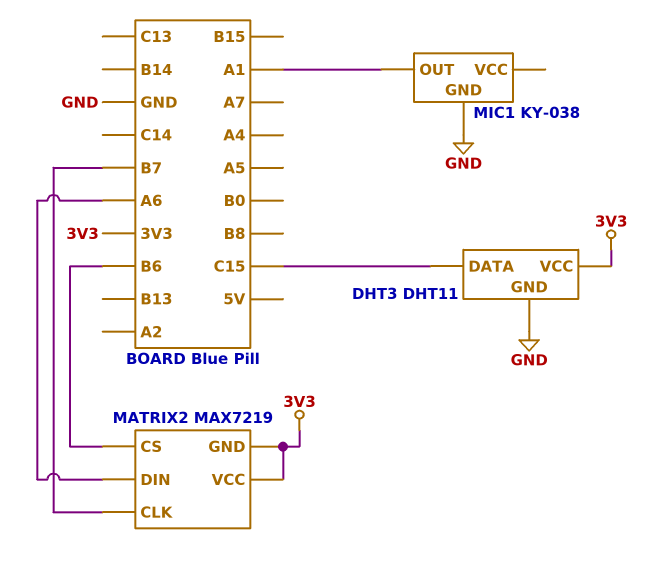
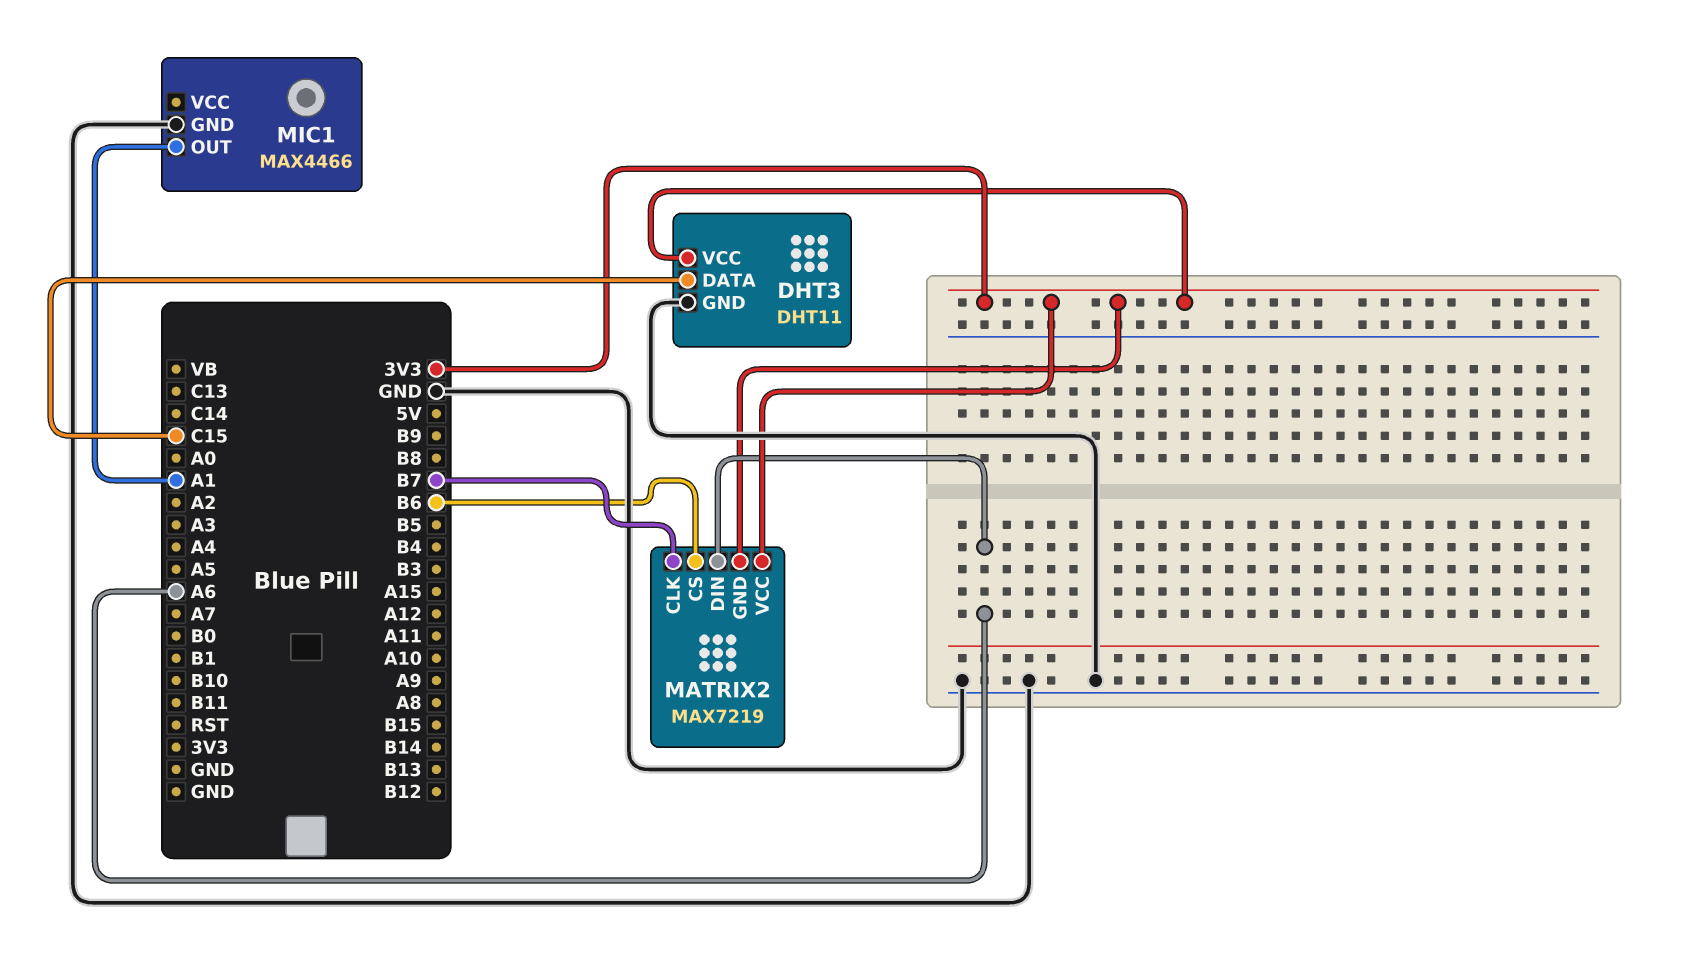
MIC1: KY-038 -> MAX4466

